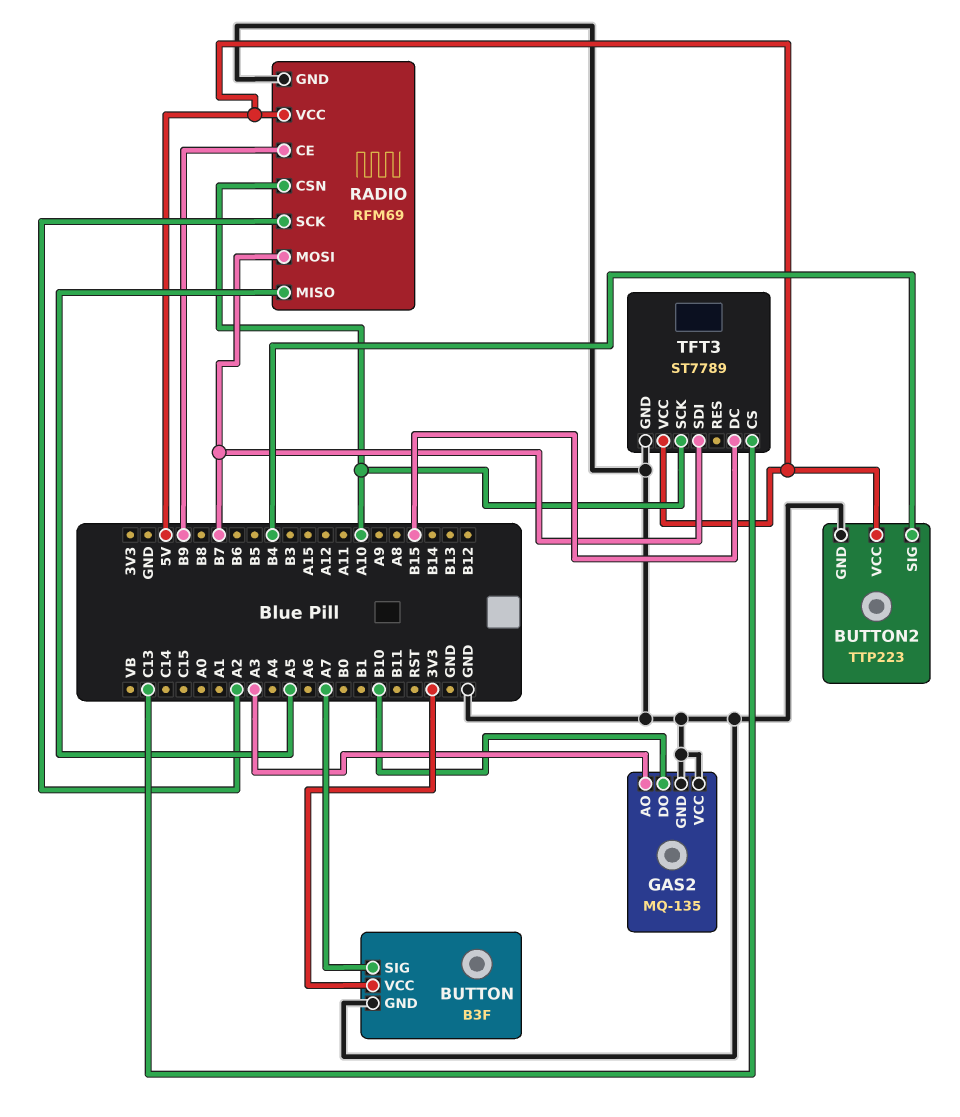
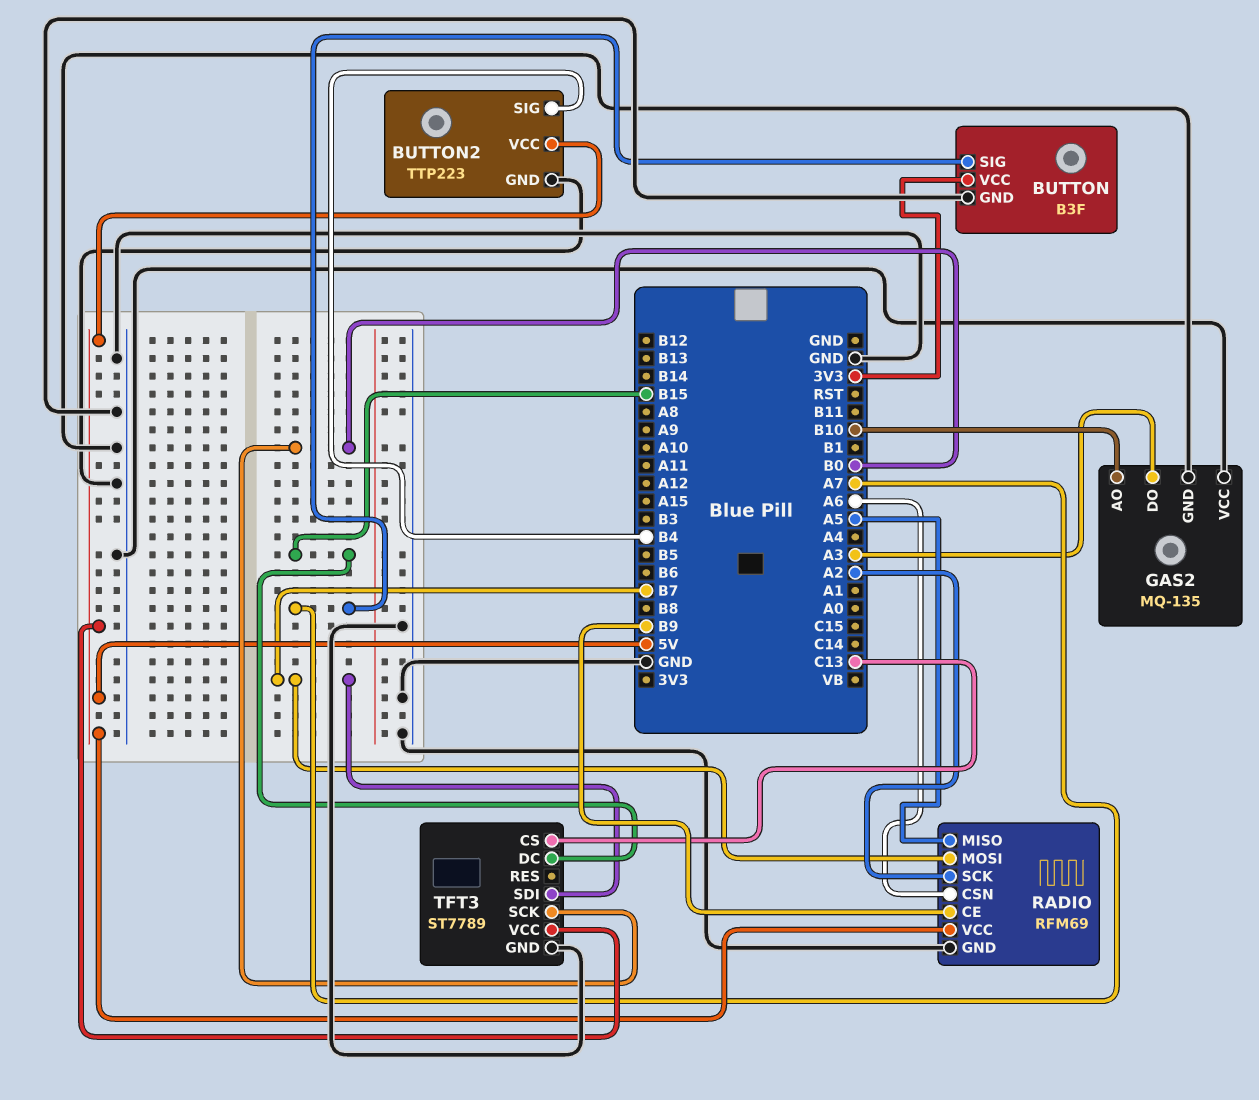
GAS2 pin AO: A3 -> B10
GAS2 pin DO: B10 -> A3
RADIO pin CSN: A10 -> A6
TFT3 pin SCK: A10 -> B0

